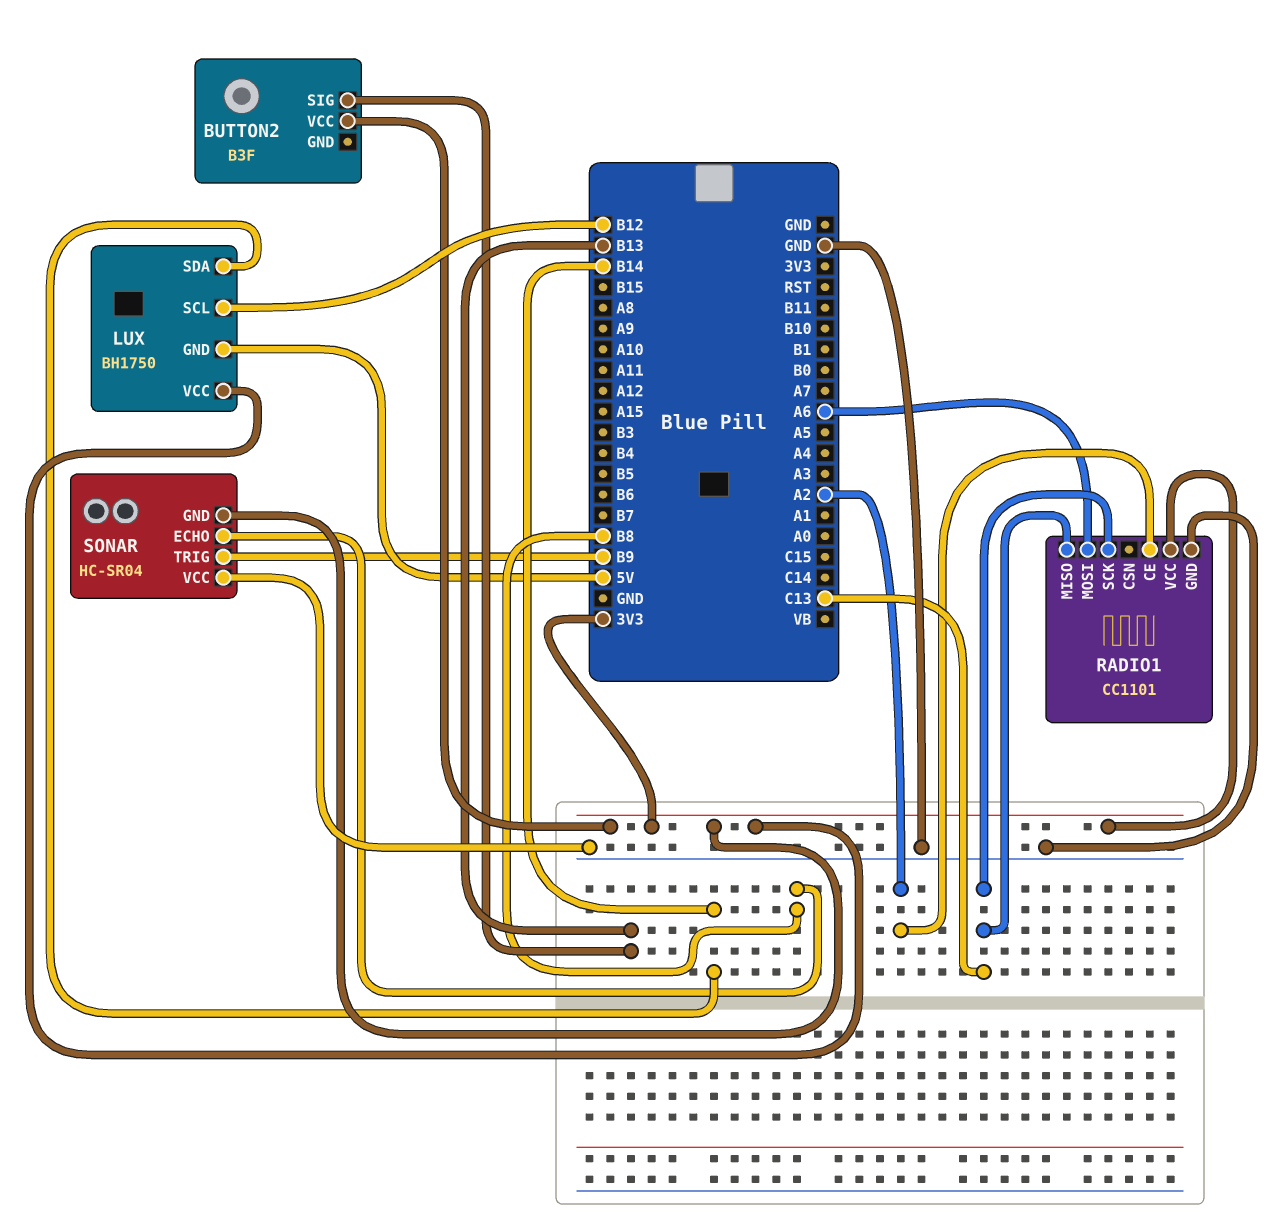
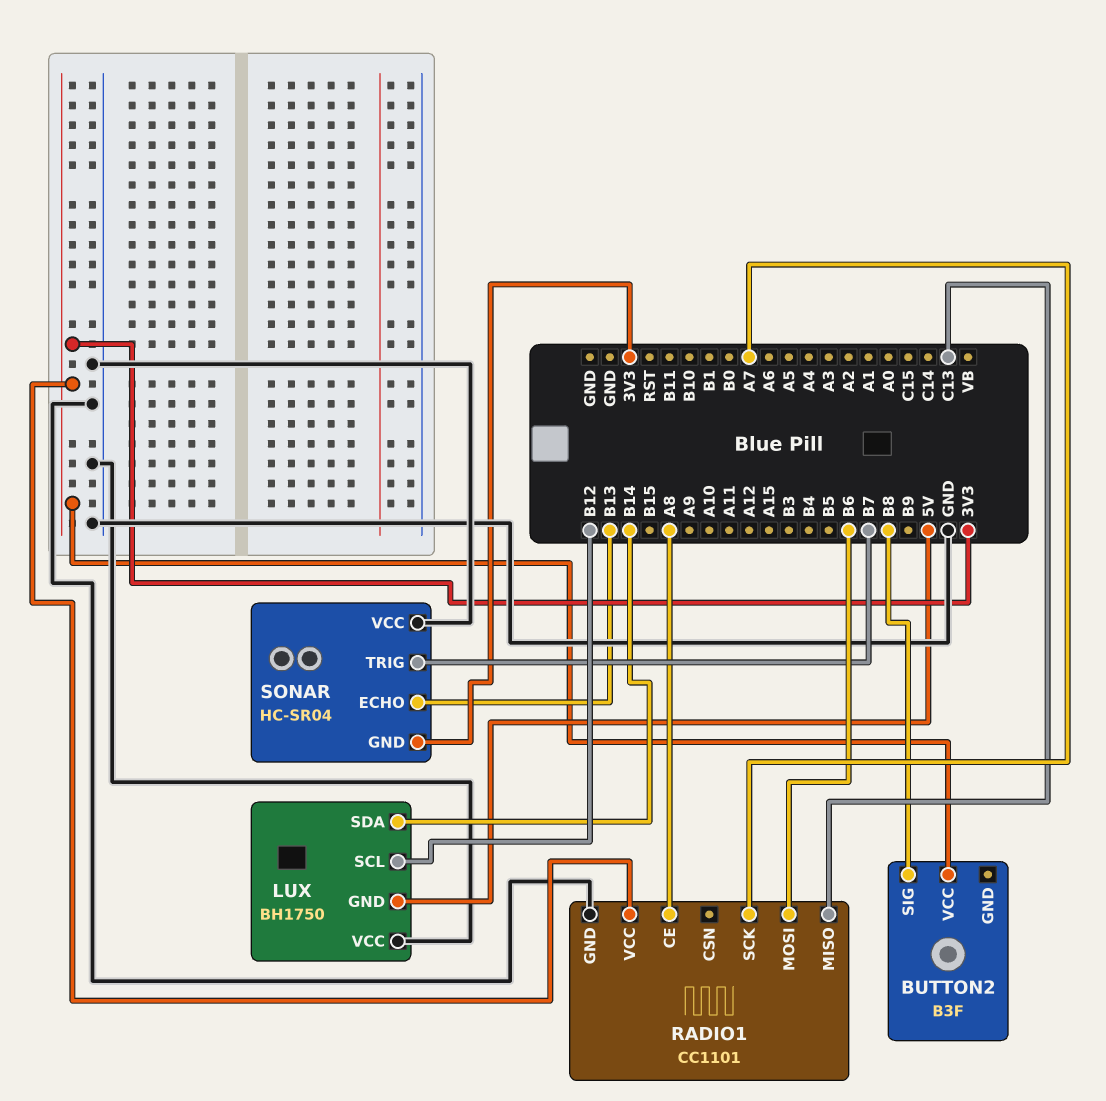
BUTTON2 pin SIG: B13 -> B8
LUX pin VCC: 3V3 -> GND
RADIO1 pin CE: A2 -> A8
RADIO1 pin MOSI: A6 -> B6
RADIO1 pin SCK: C13 -> A7
SONAR pin ECHO: B8 -> B13
SONAR pin TRIG: B9 -> B7

